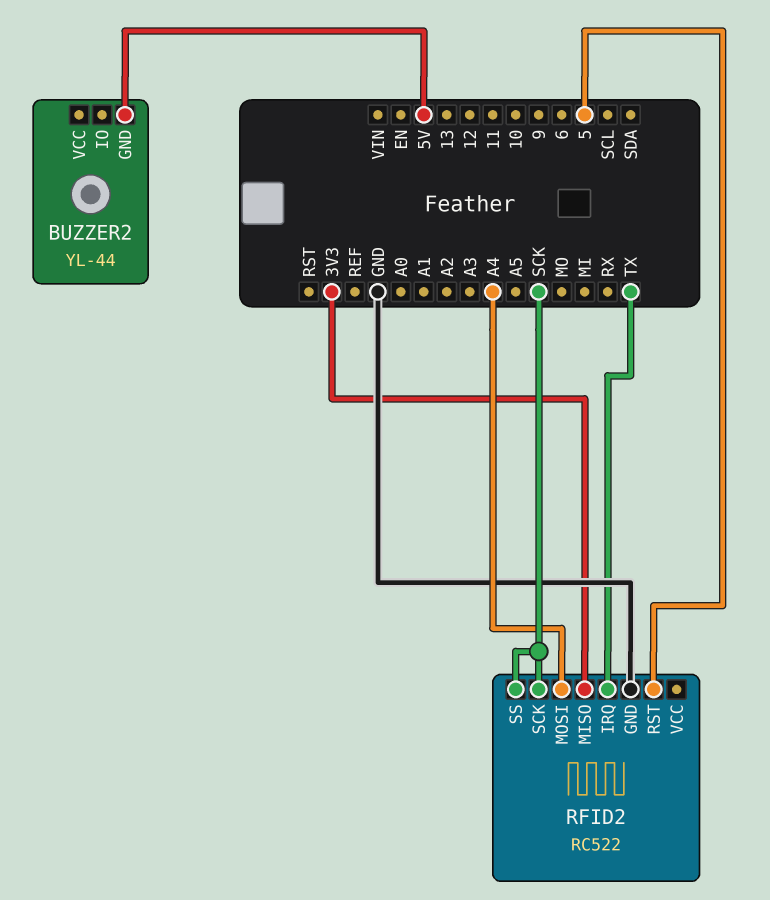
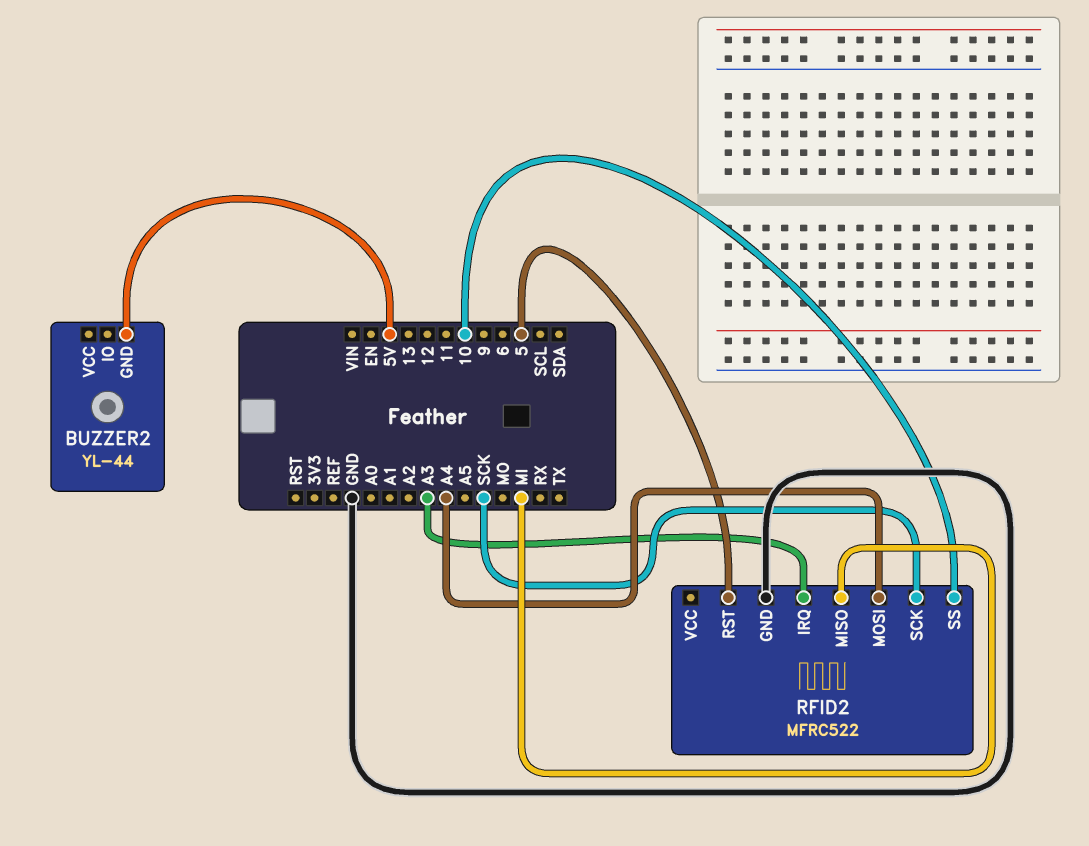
RFID2: RC522 -> MFRC522
RFID2 pin IRQ: TX -> A3
RFID2 pin MISO: 3V3 -> MI
RFID2 pin SS: SCK -> 10

